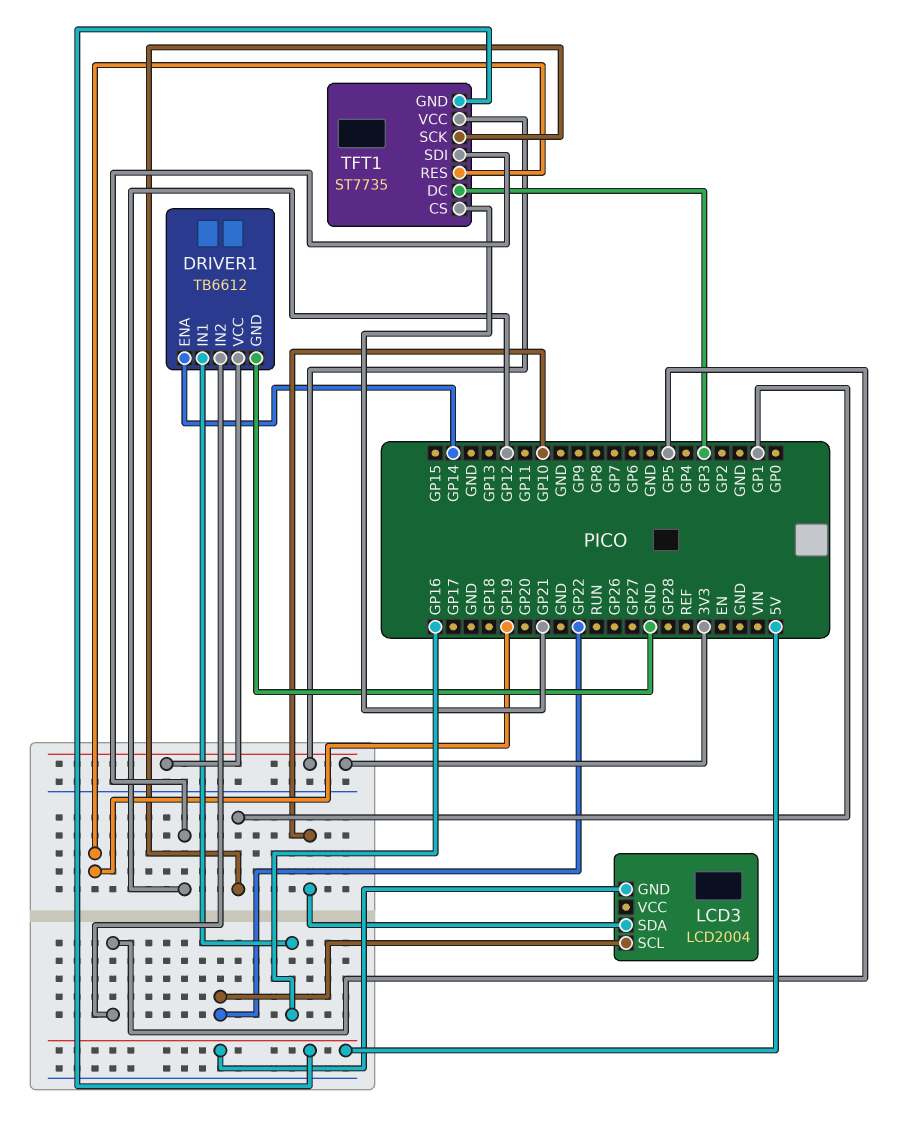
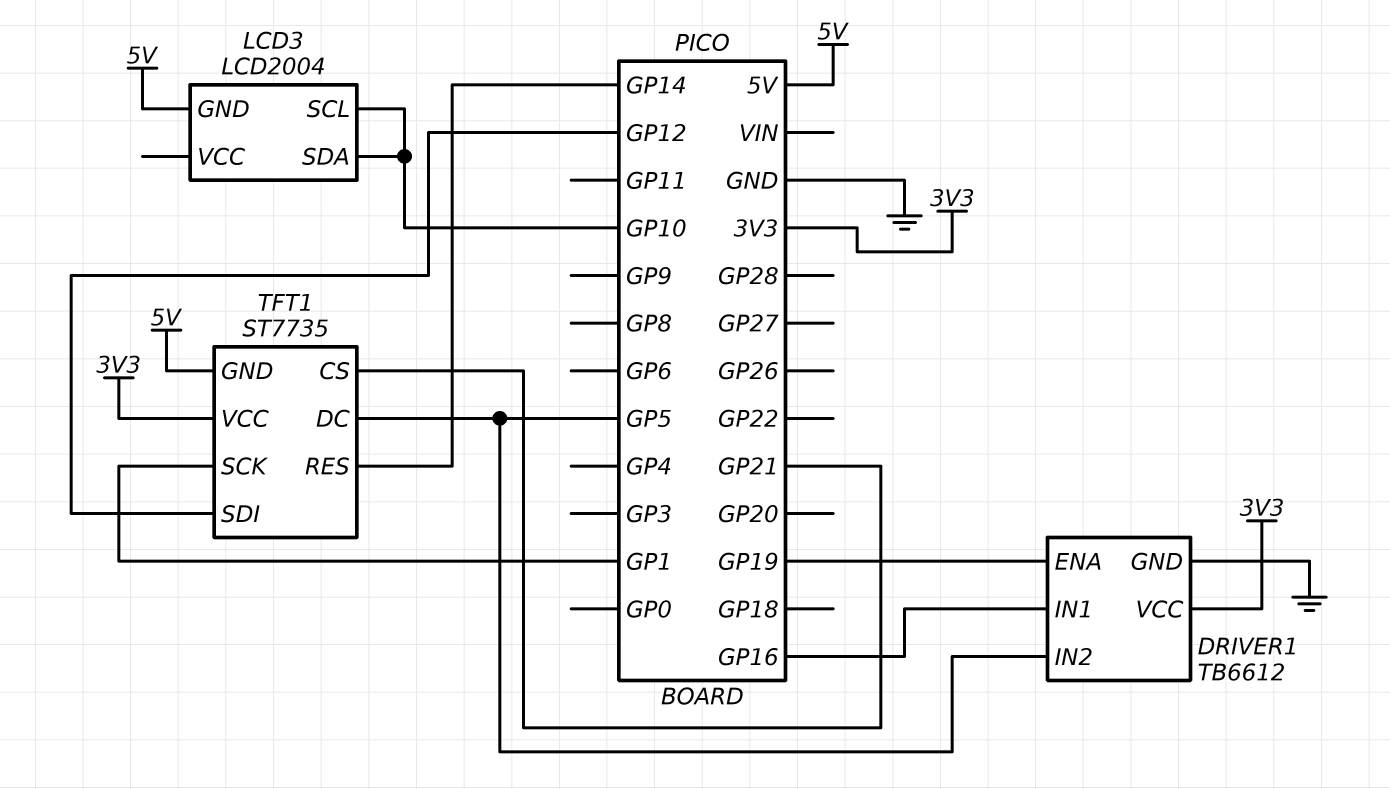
DRIVER1 pin ENA: GP14 -> GP19
LCD3 pin SCL: GP22 -> GP10
TFT1 pin DC: GP3 -> GP5
TFT1 pin RES: GP19 -> GP14

